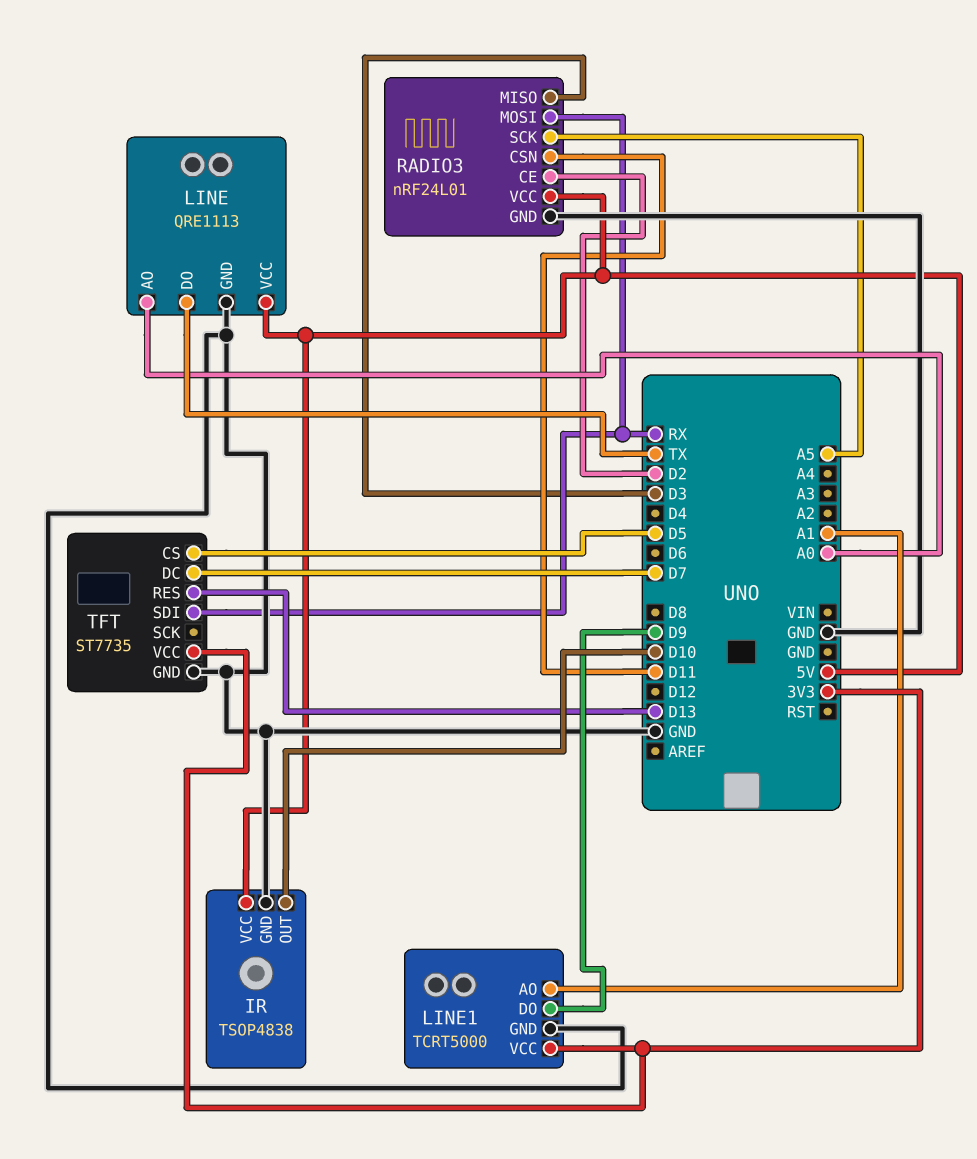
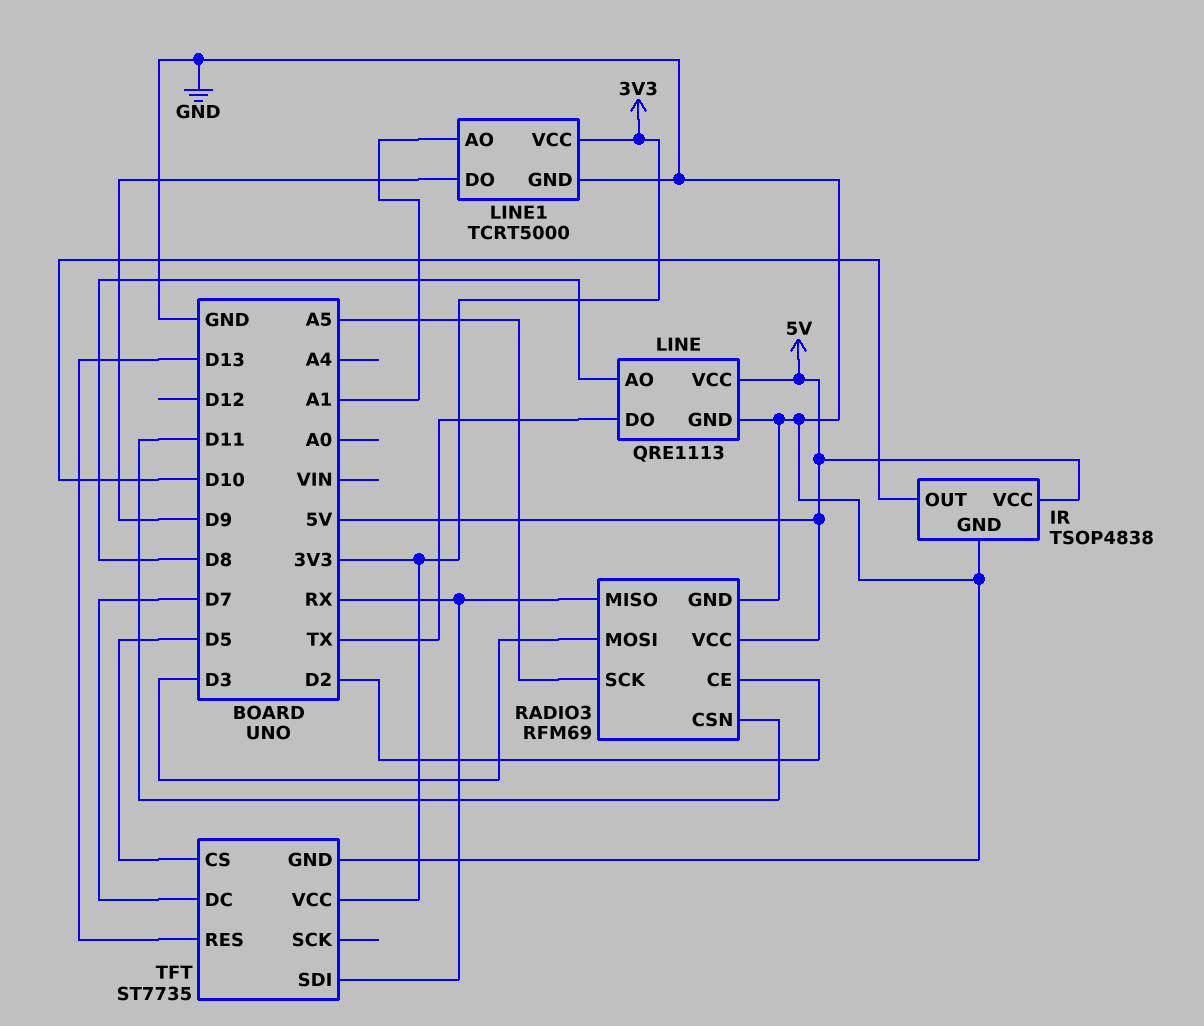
LINE pin AO: A0 -> D8
RADIO3: nRF24L01 -> RFM69
RADIO3 pin MISO: D3 -> RX
RADIO3 pin MOSI: RX -> D3

